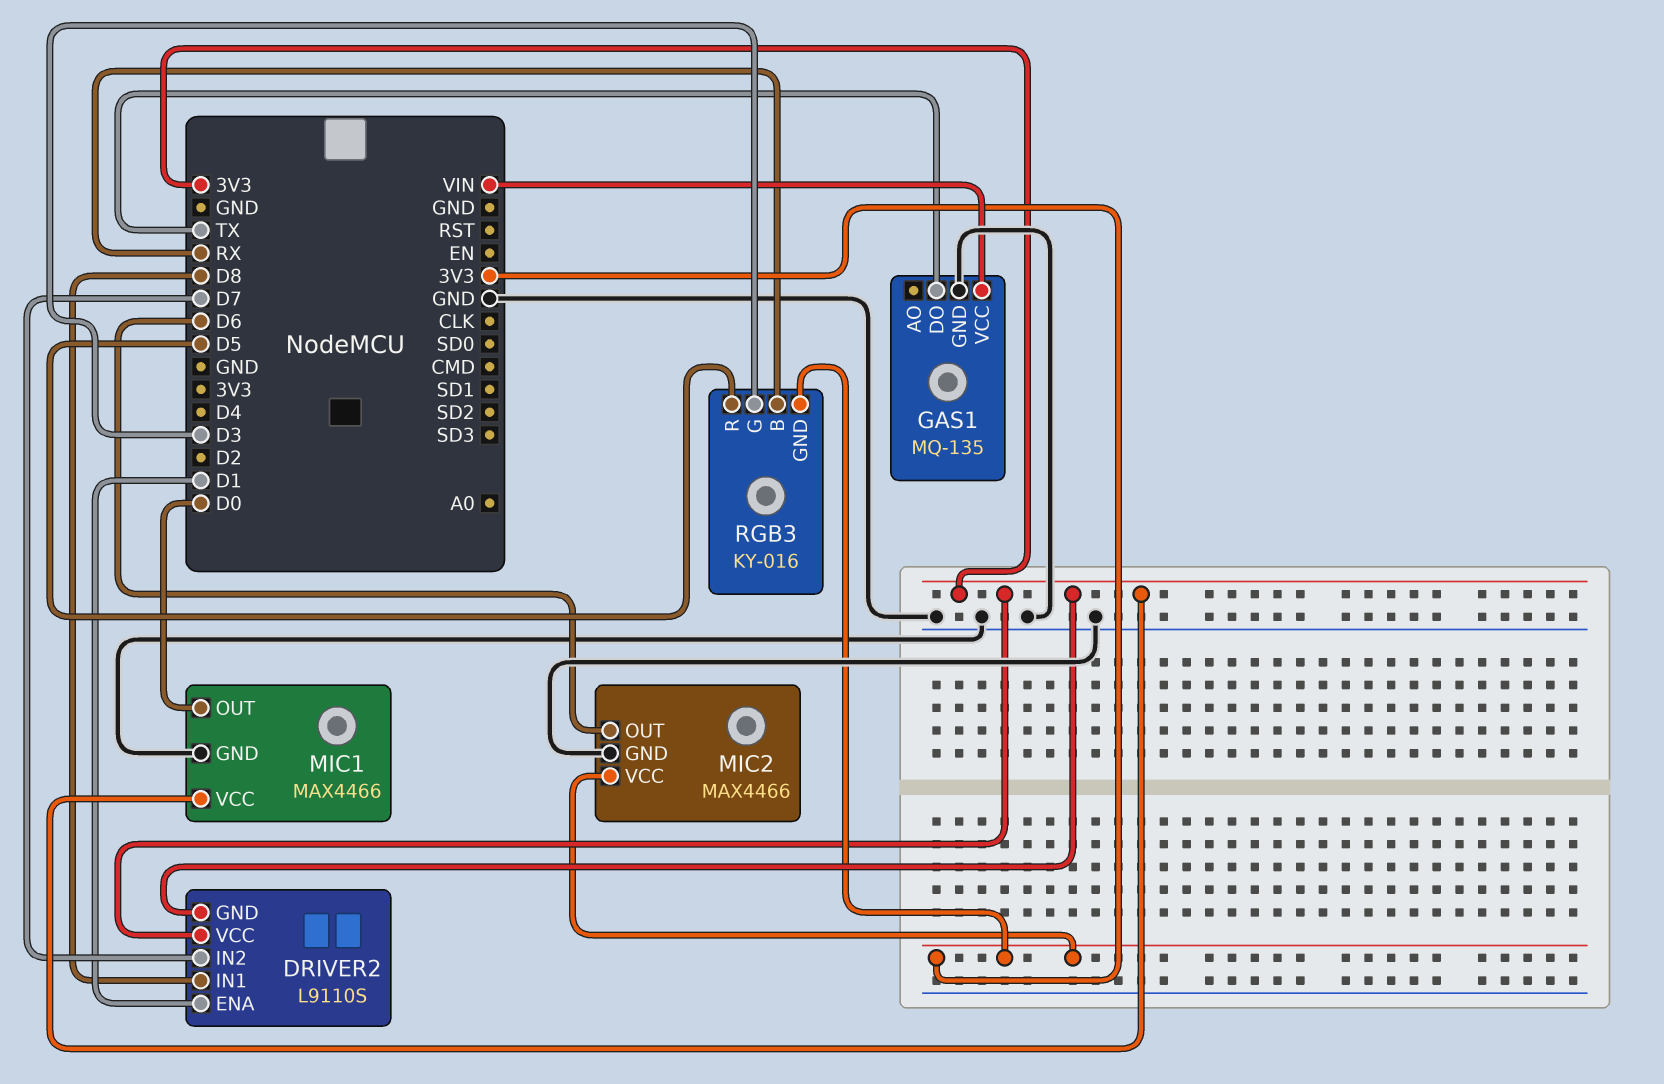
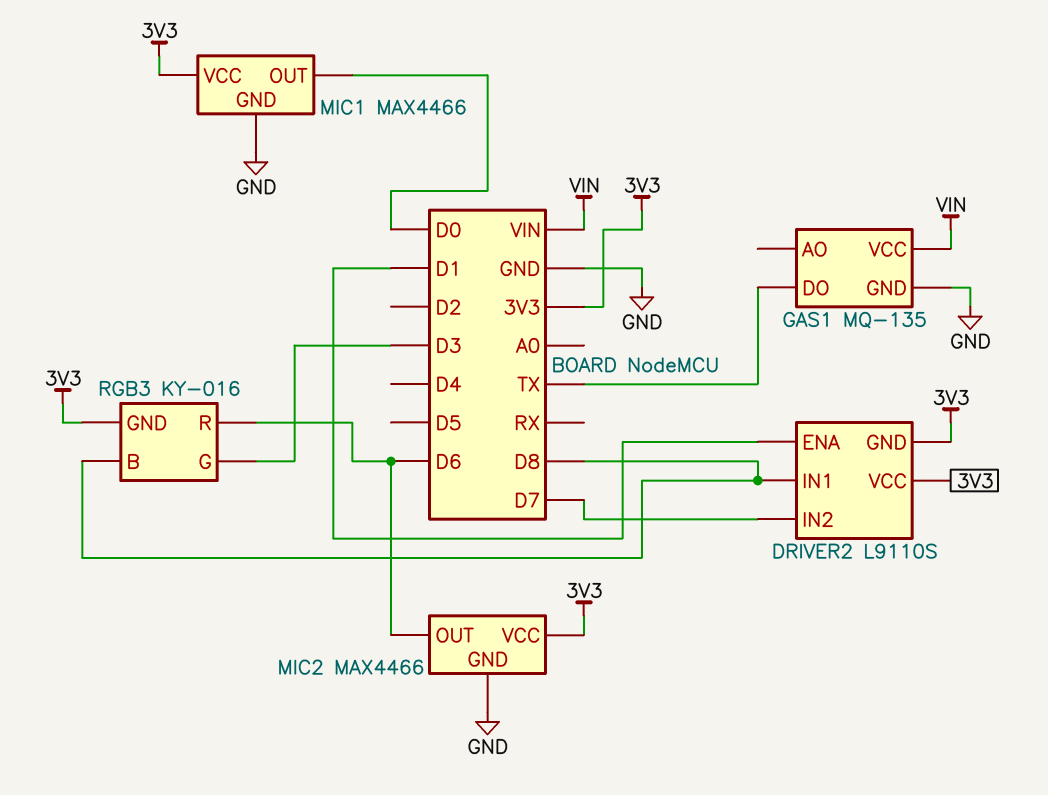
RGB3 pin B: RX -> D8
RGB3 pin R: D5 -> D6

